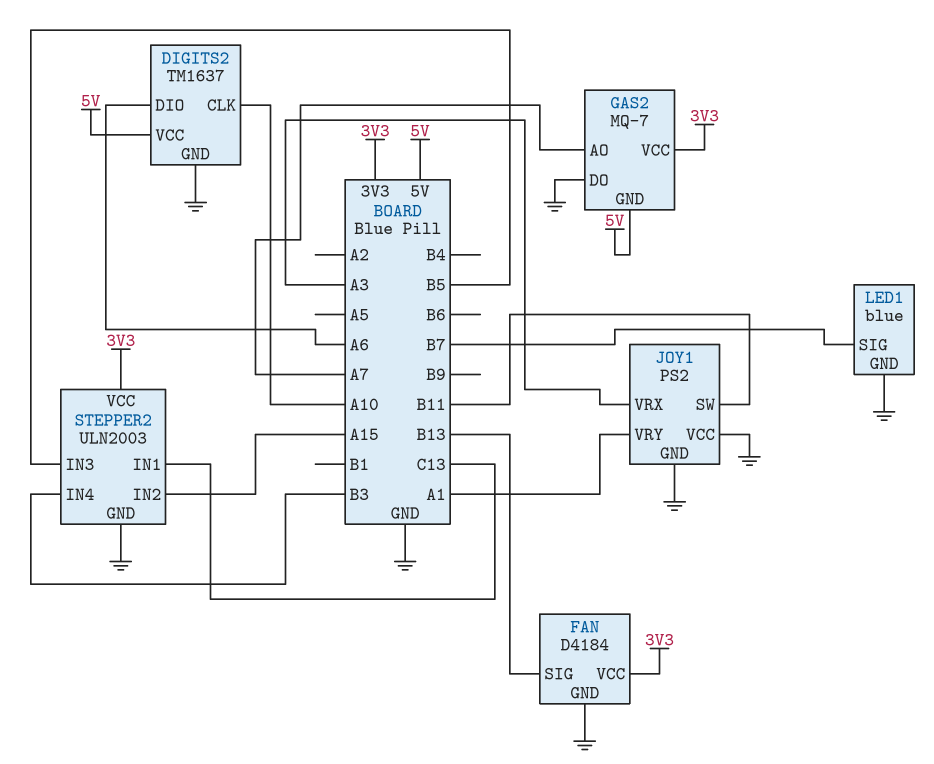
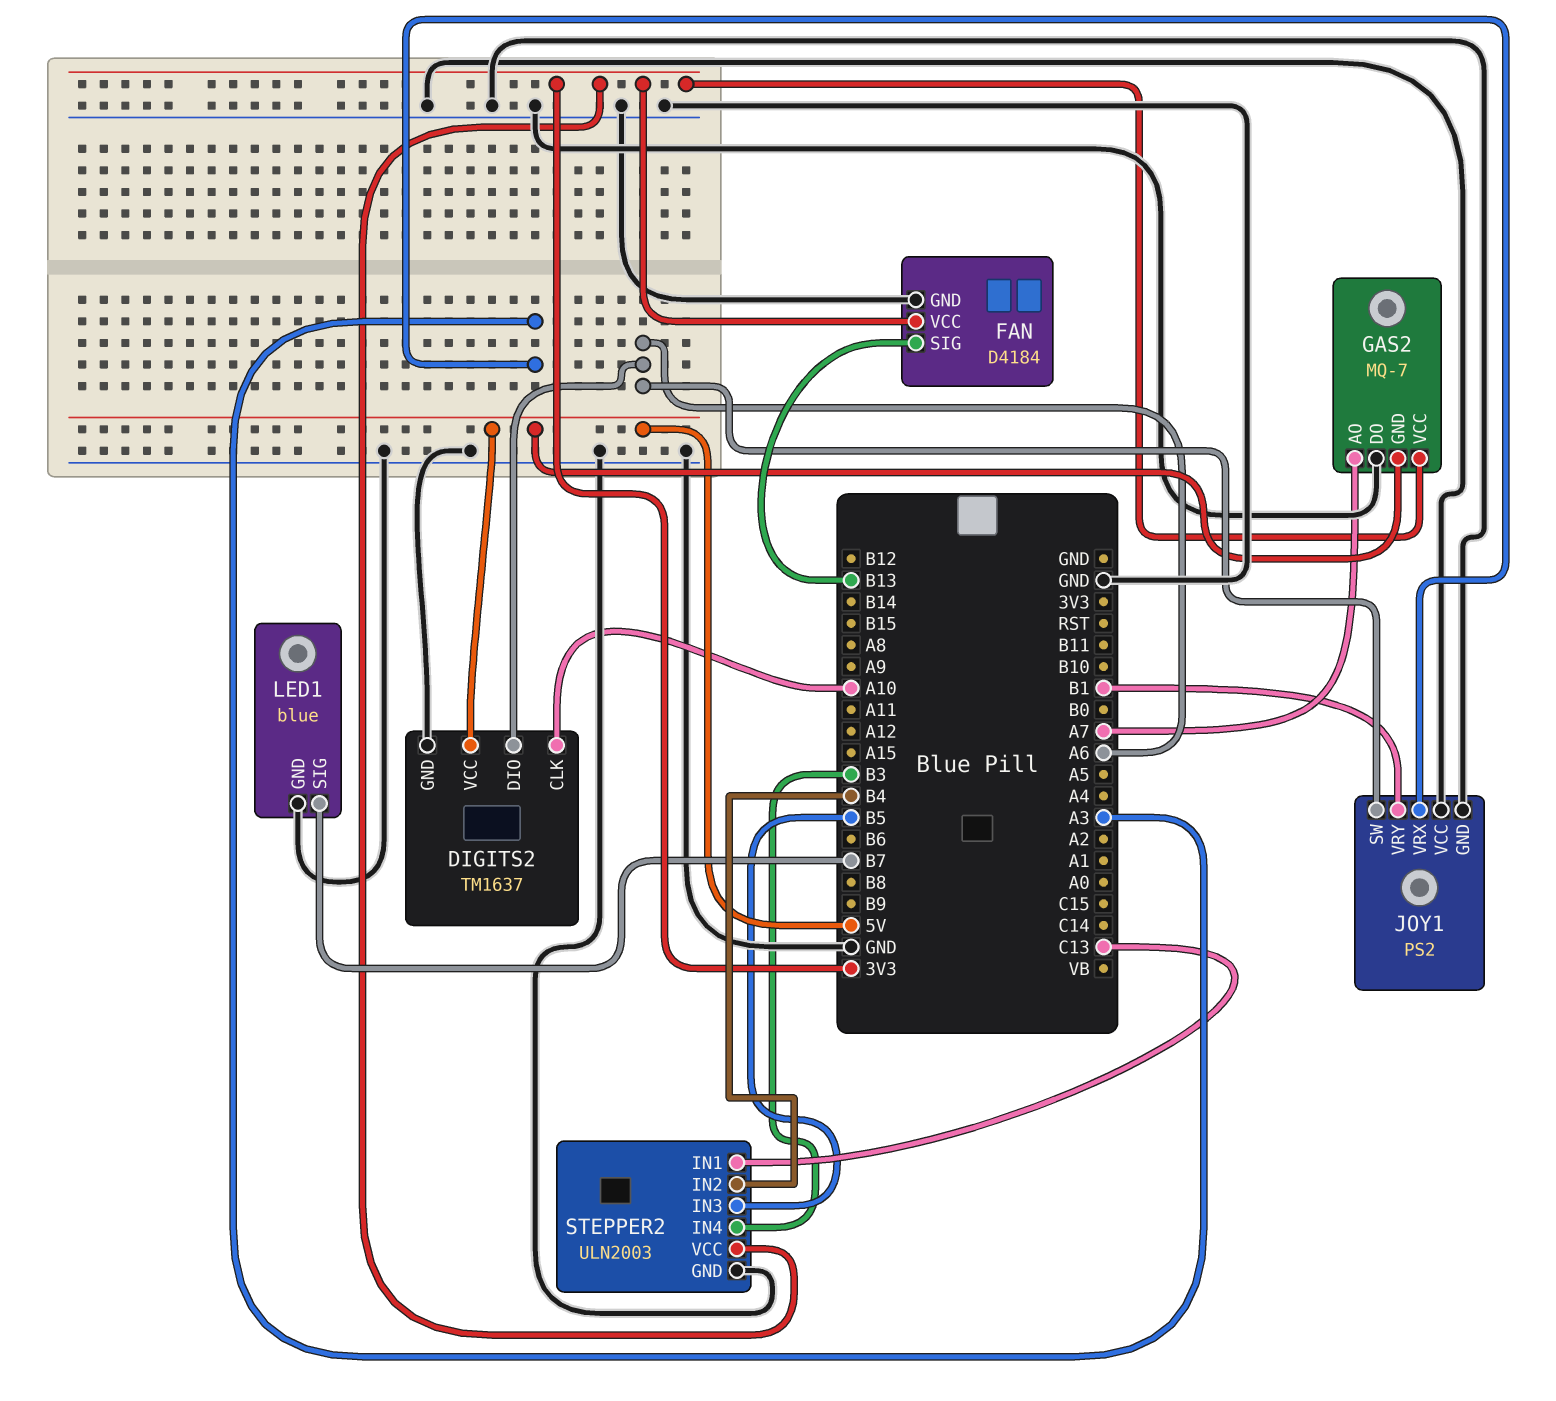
JOY1 pin SW: B11 -> A6
JOY1 pin VRY: A1 -> B1
STEPPER2 pin IN2: A15 -> B4

